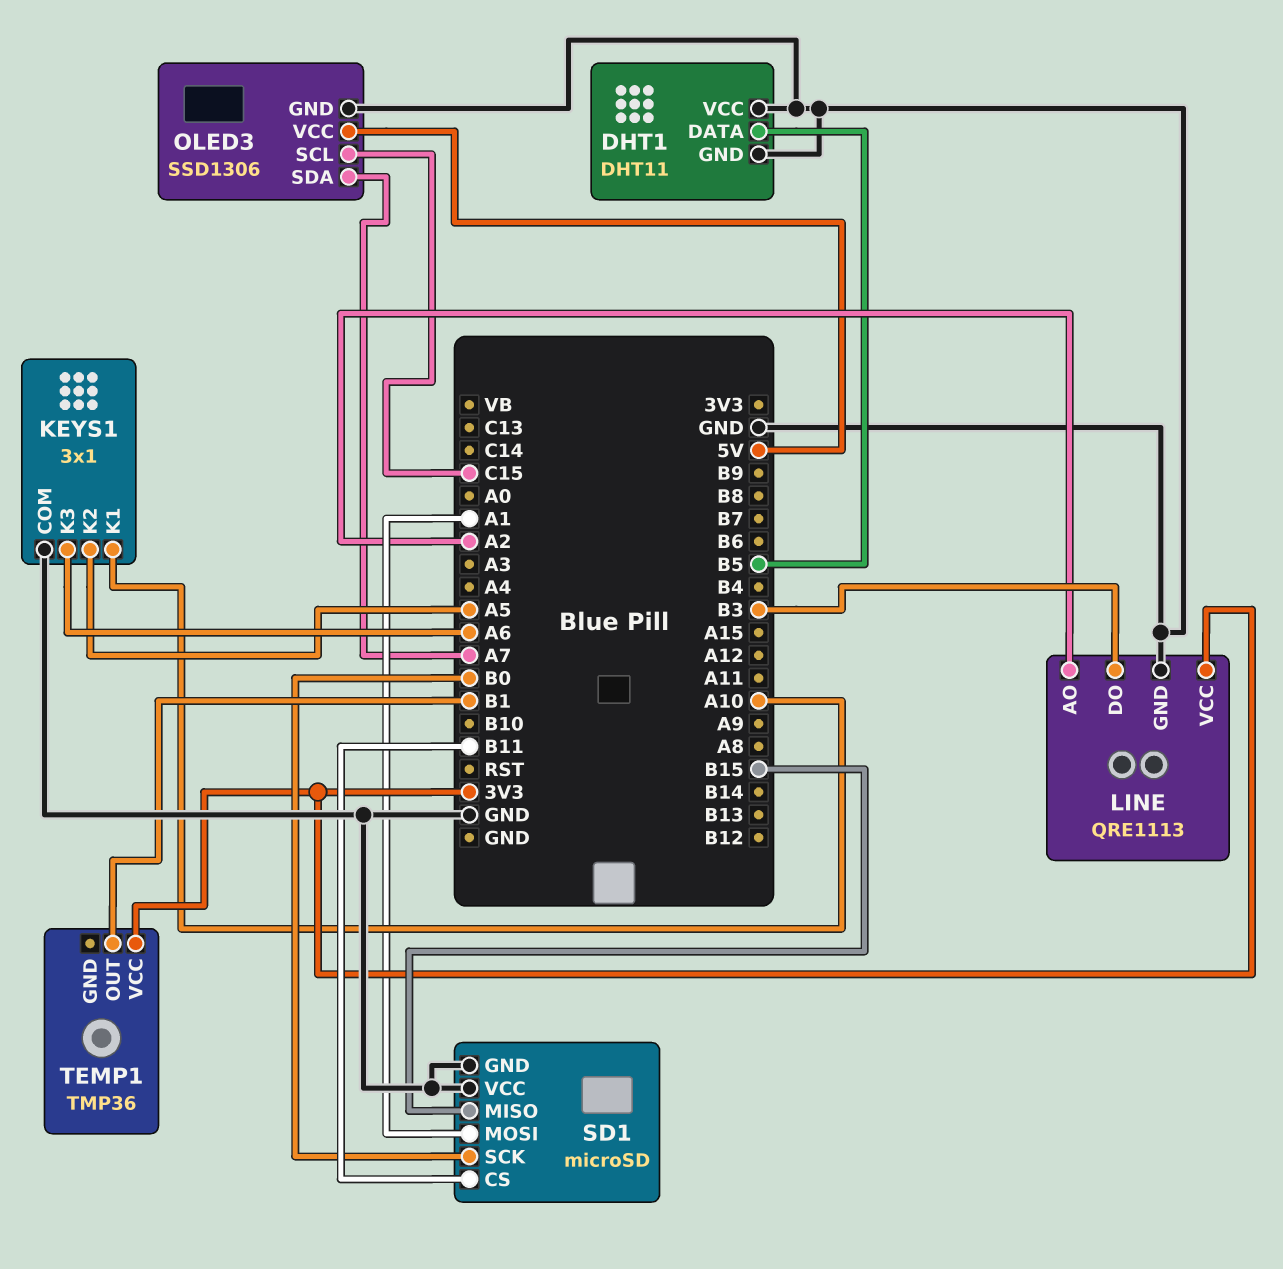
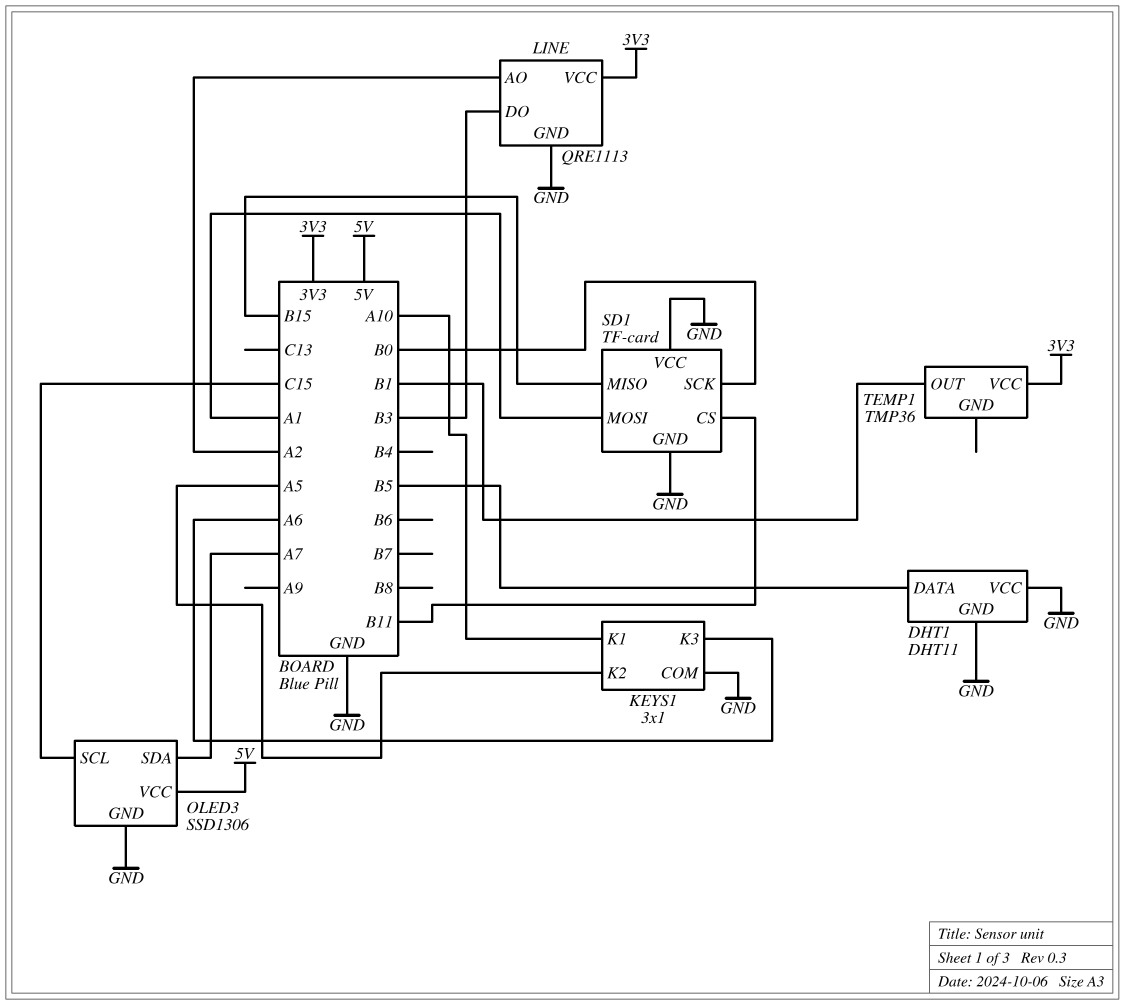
SD1: microSD -> TF-card

